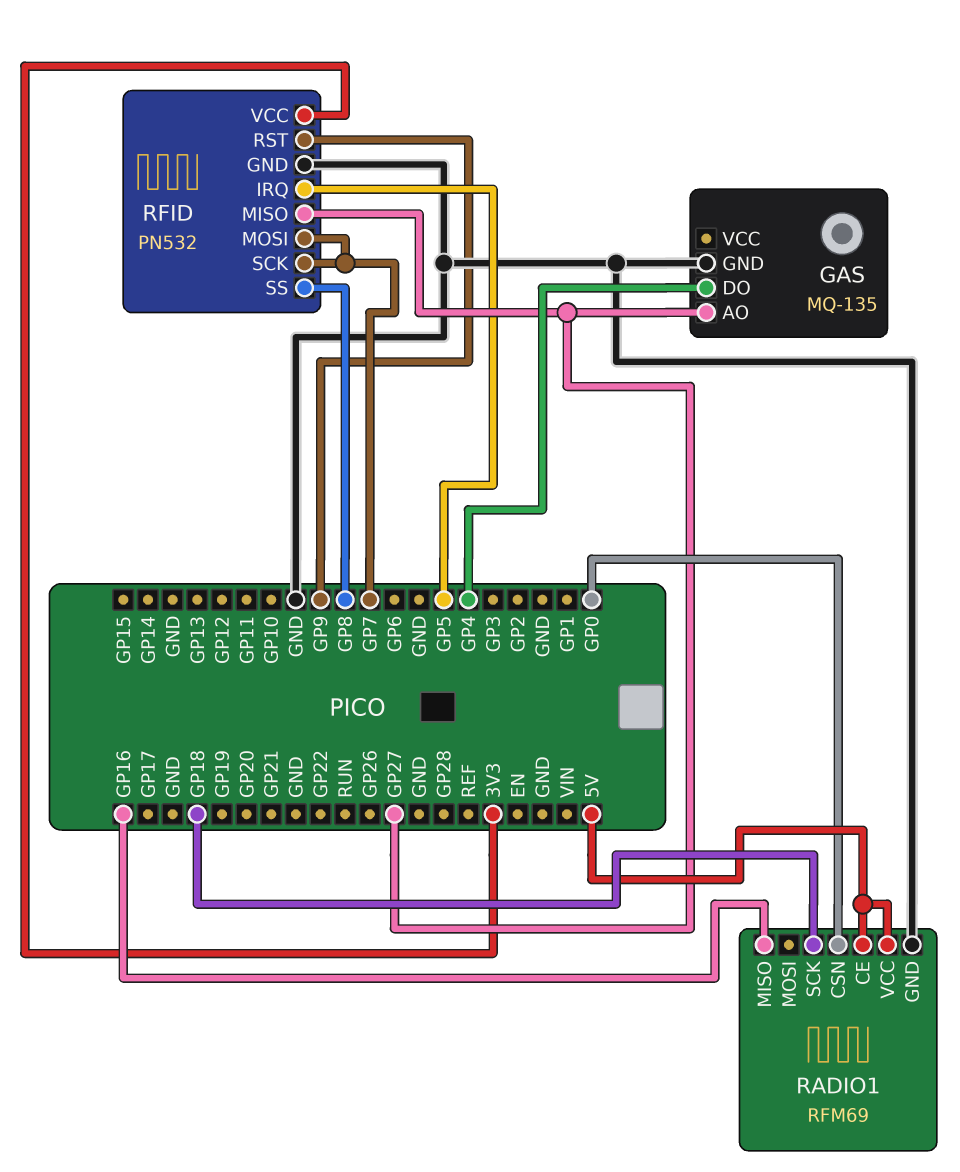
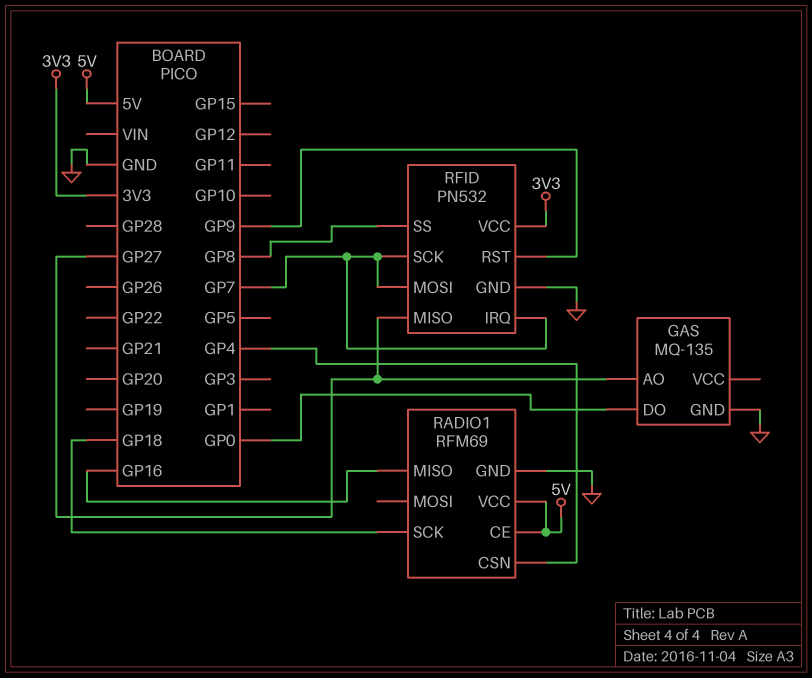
GAS pin DO: GP4 -> GP0
RADIO1 pin CSN: GP0 -> GP4
RFID pin IRQ: GP5 -> GP7

